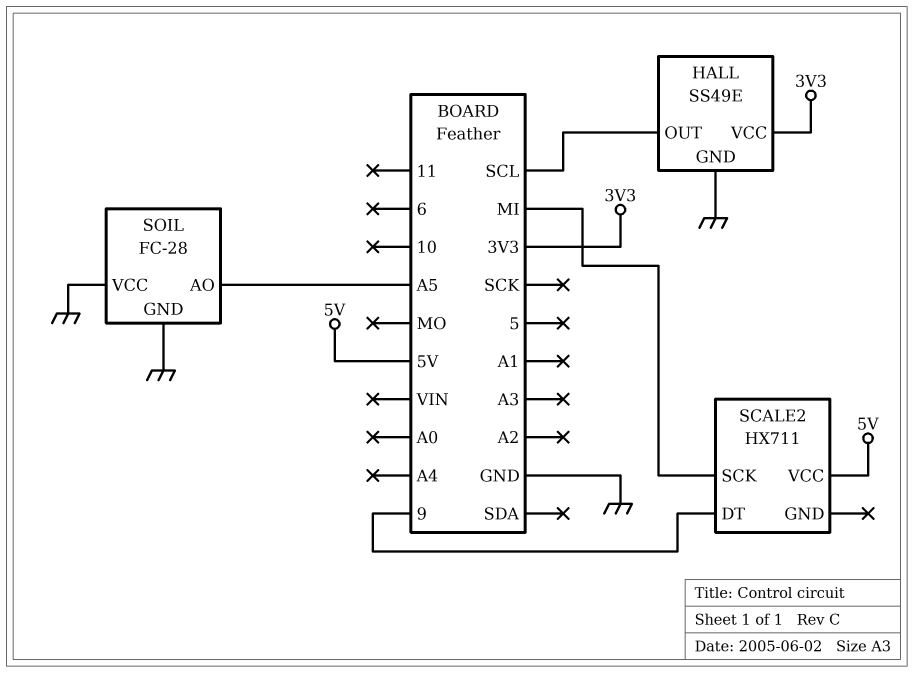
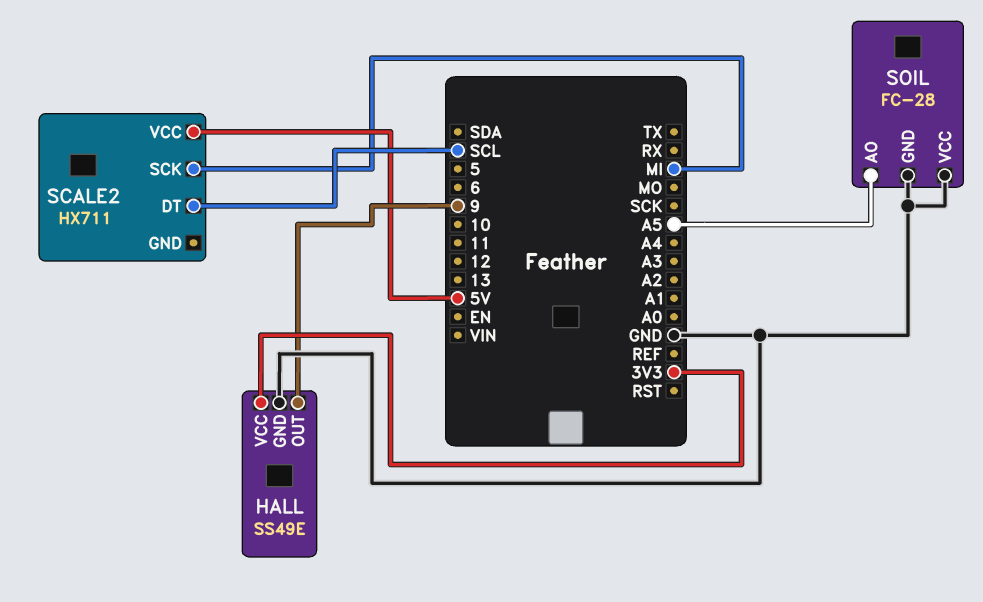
HALL pin OUT: SCL -> 9
SCALE2 pin DT: 9 -> SCL

